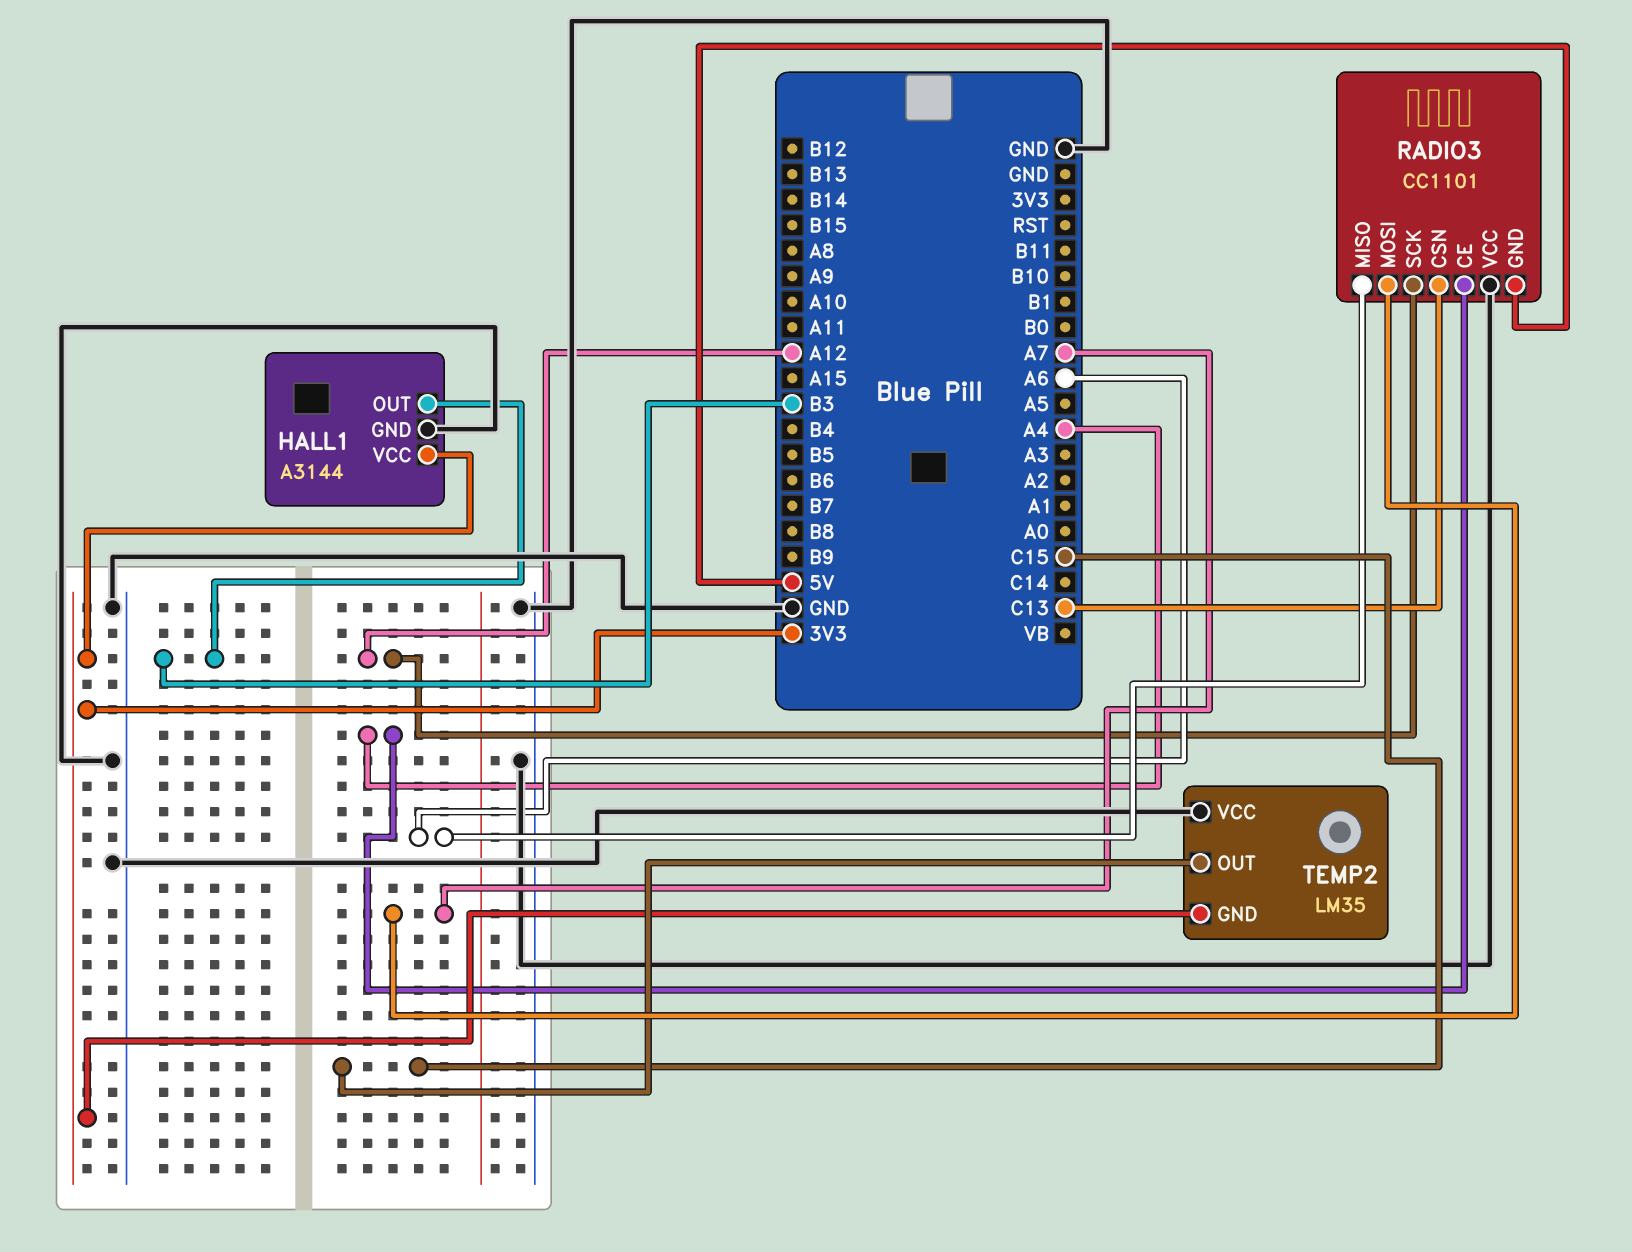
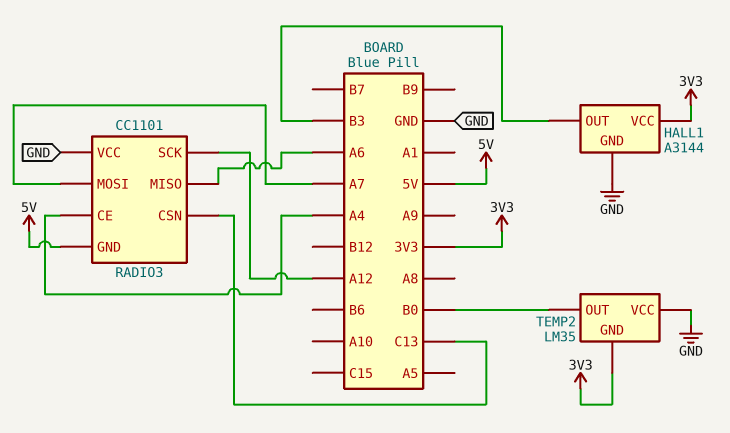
TEMP2 pin OUT: C15 -> B0

